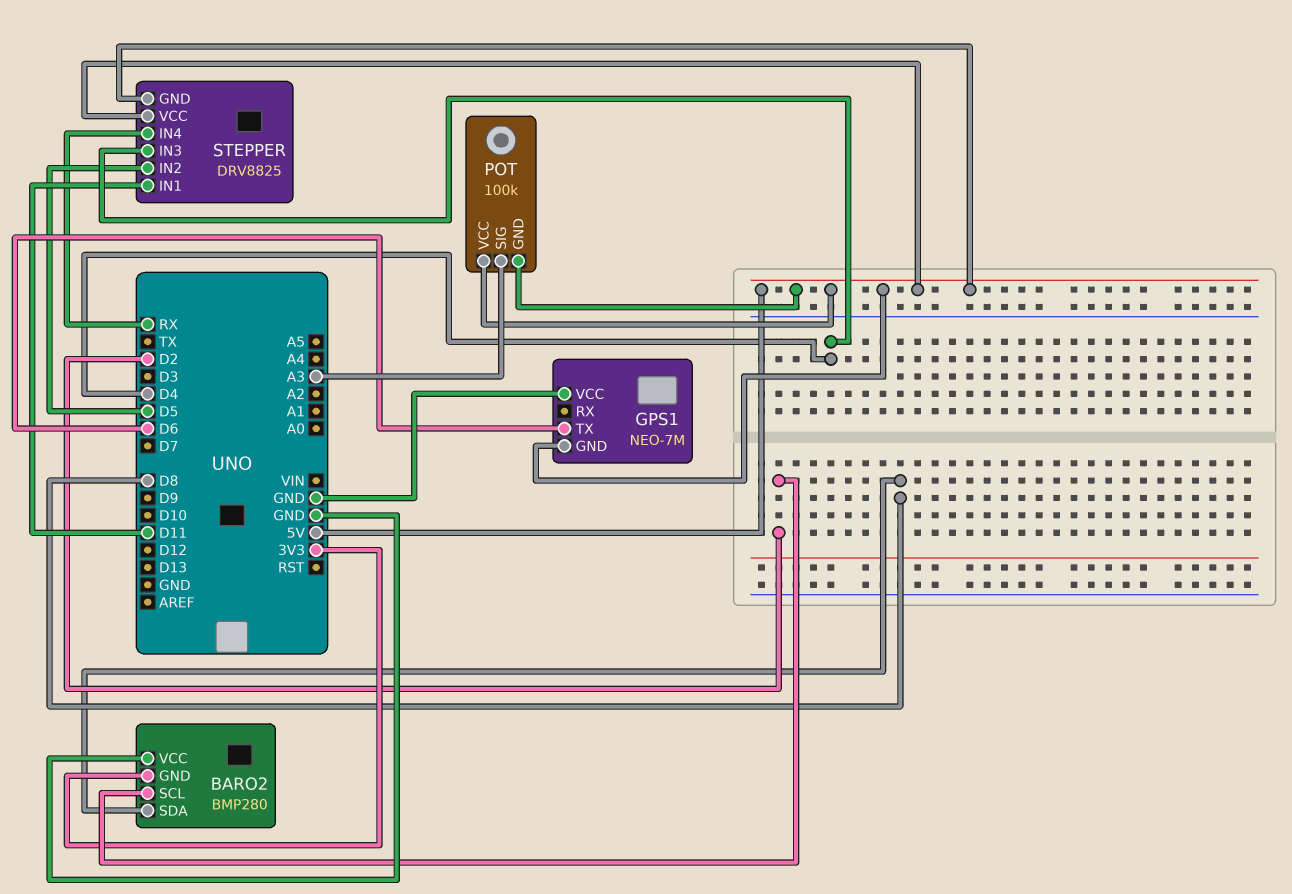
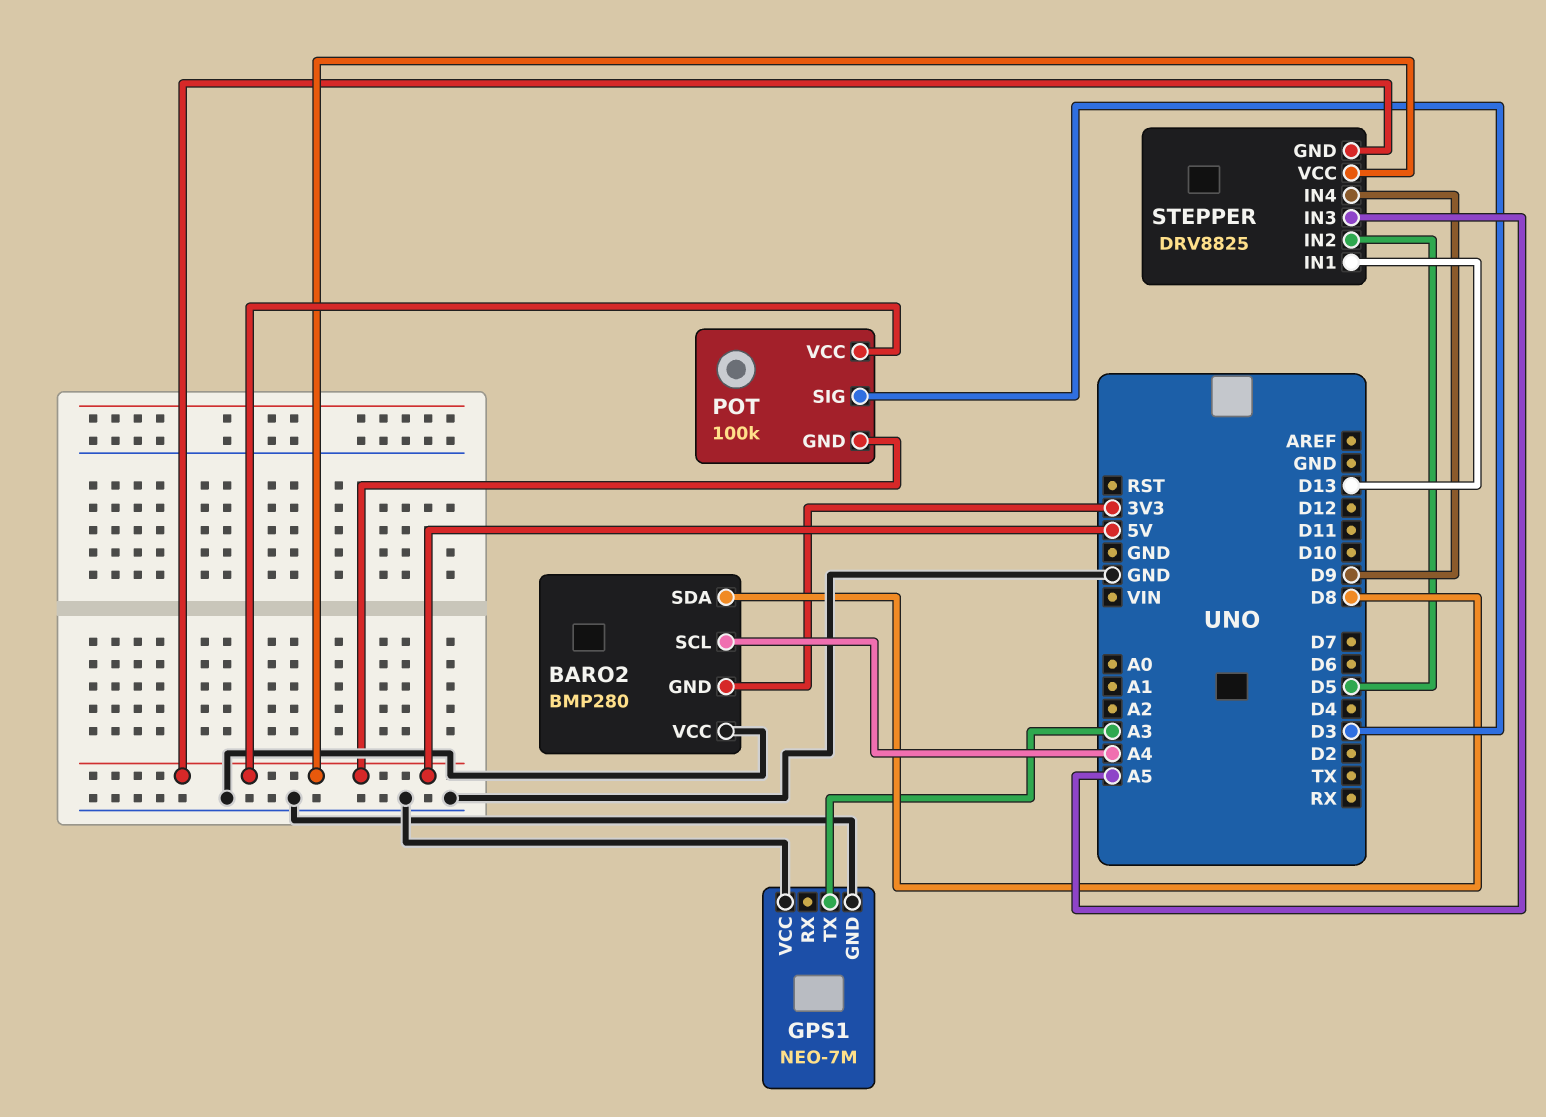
BARO2 pin SCL: D2 -> A4
GPS1 pin GND: 5V -> GND
GPS1 pin TX: D6 -> A3
POT pin SIG: A3 -> D3
STEPPER pin IN1: D11 -> D13
STEPPER pin IN3: D4 -> A5
STEPPER pin IN4: RX -> D9

